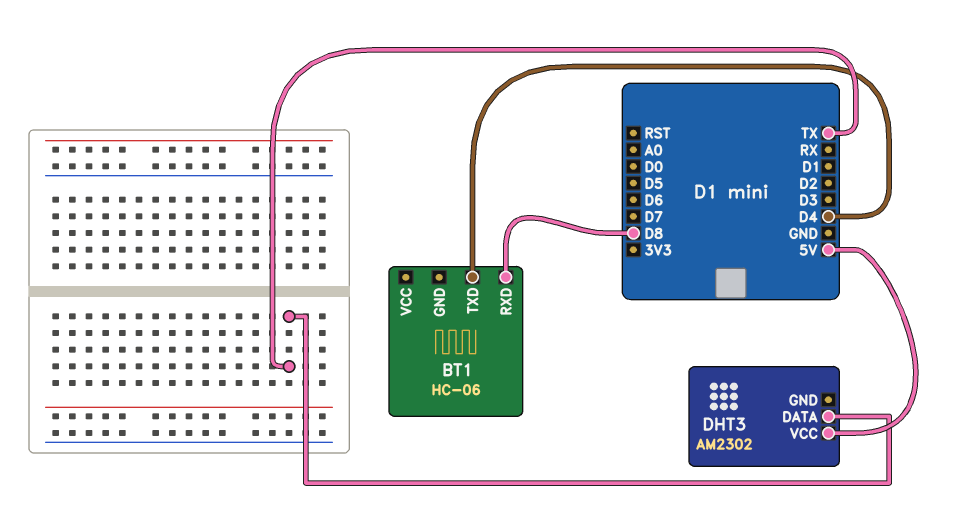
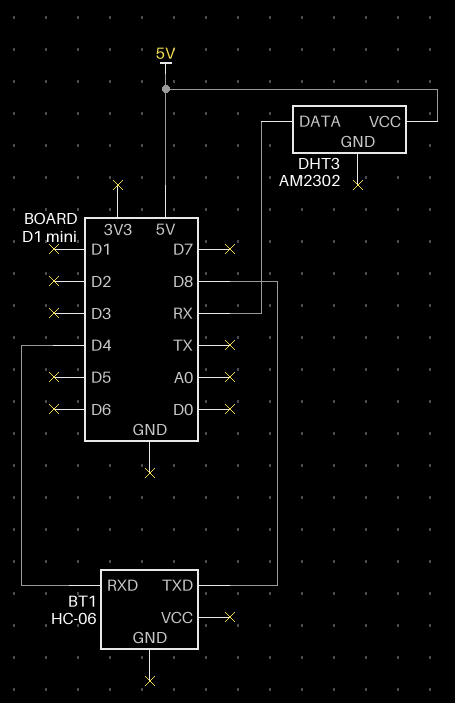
BT1 pin RXD: D8 -> D4
BT1 pin TXD: D4 -> D8
DHT3 pin DATA: TX -> RX

